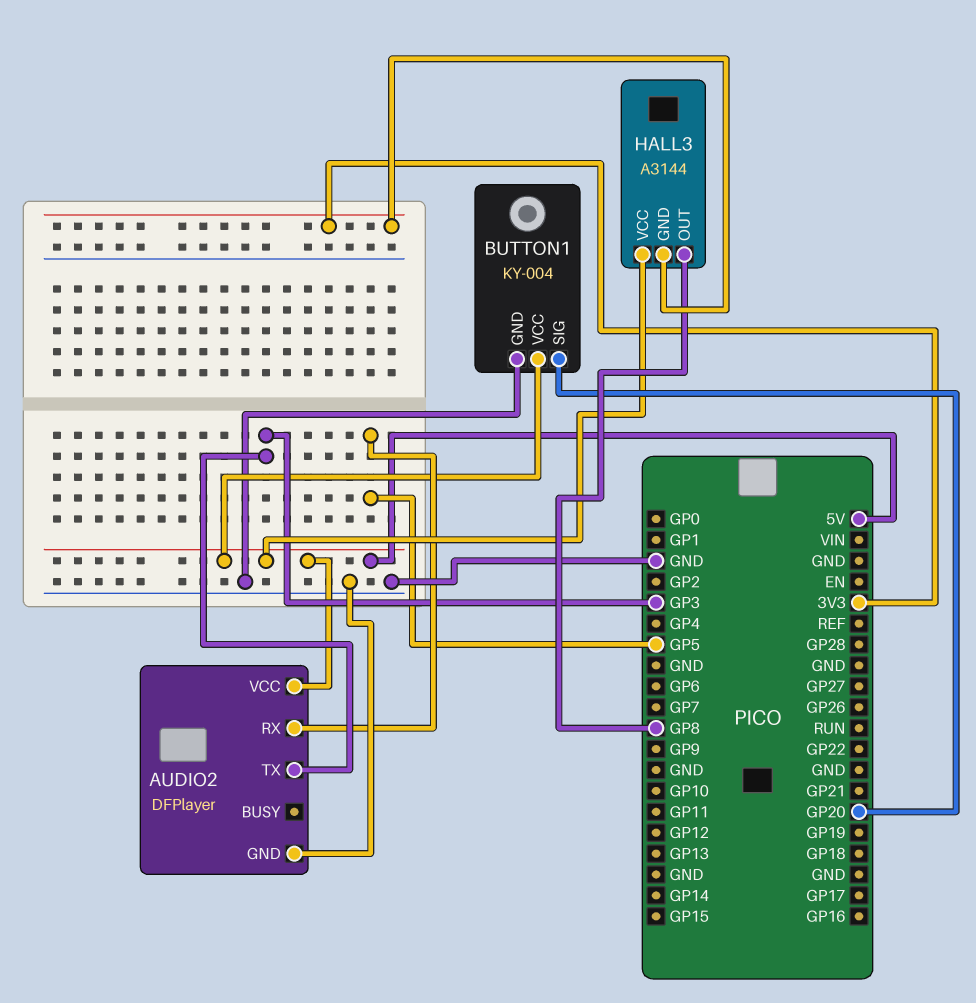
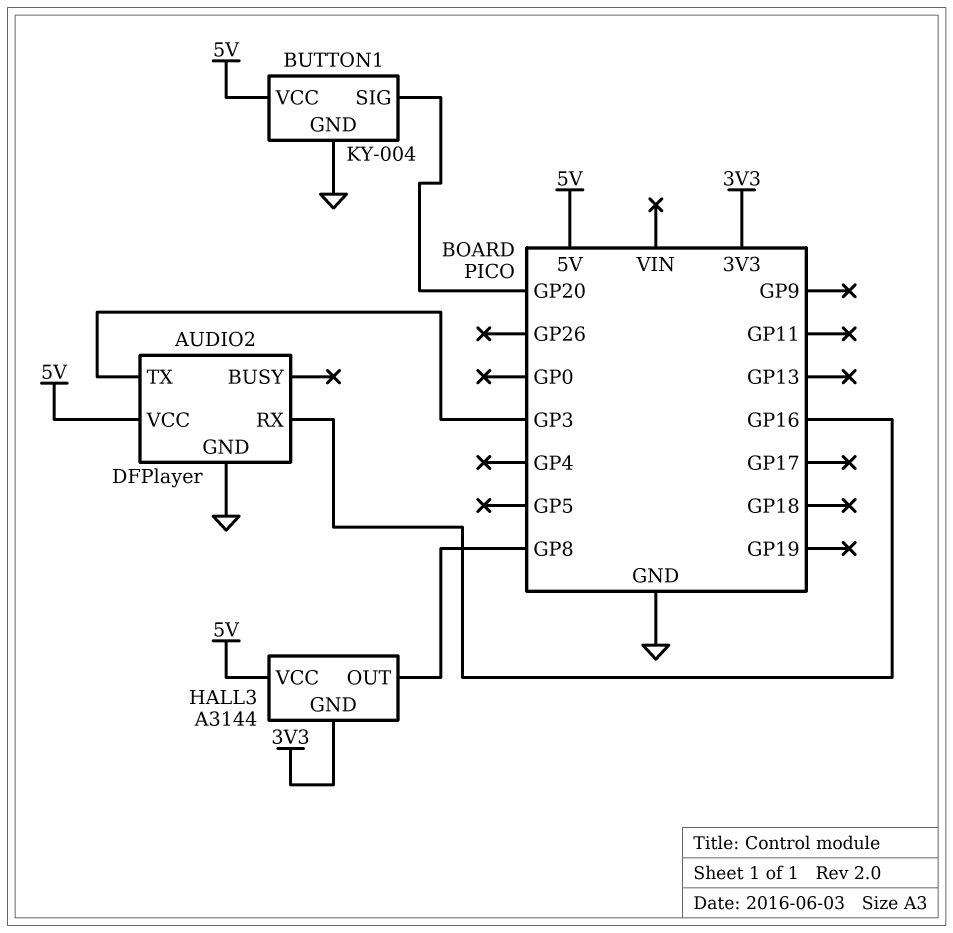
AUDIO2 pin RX: GP5 -> GP16

